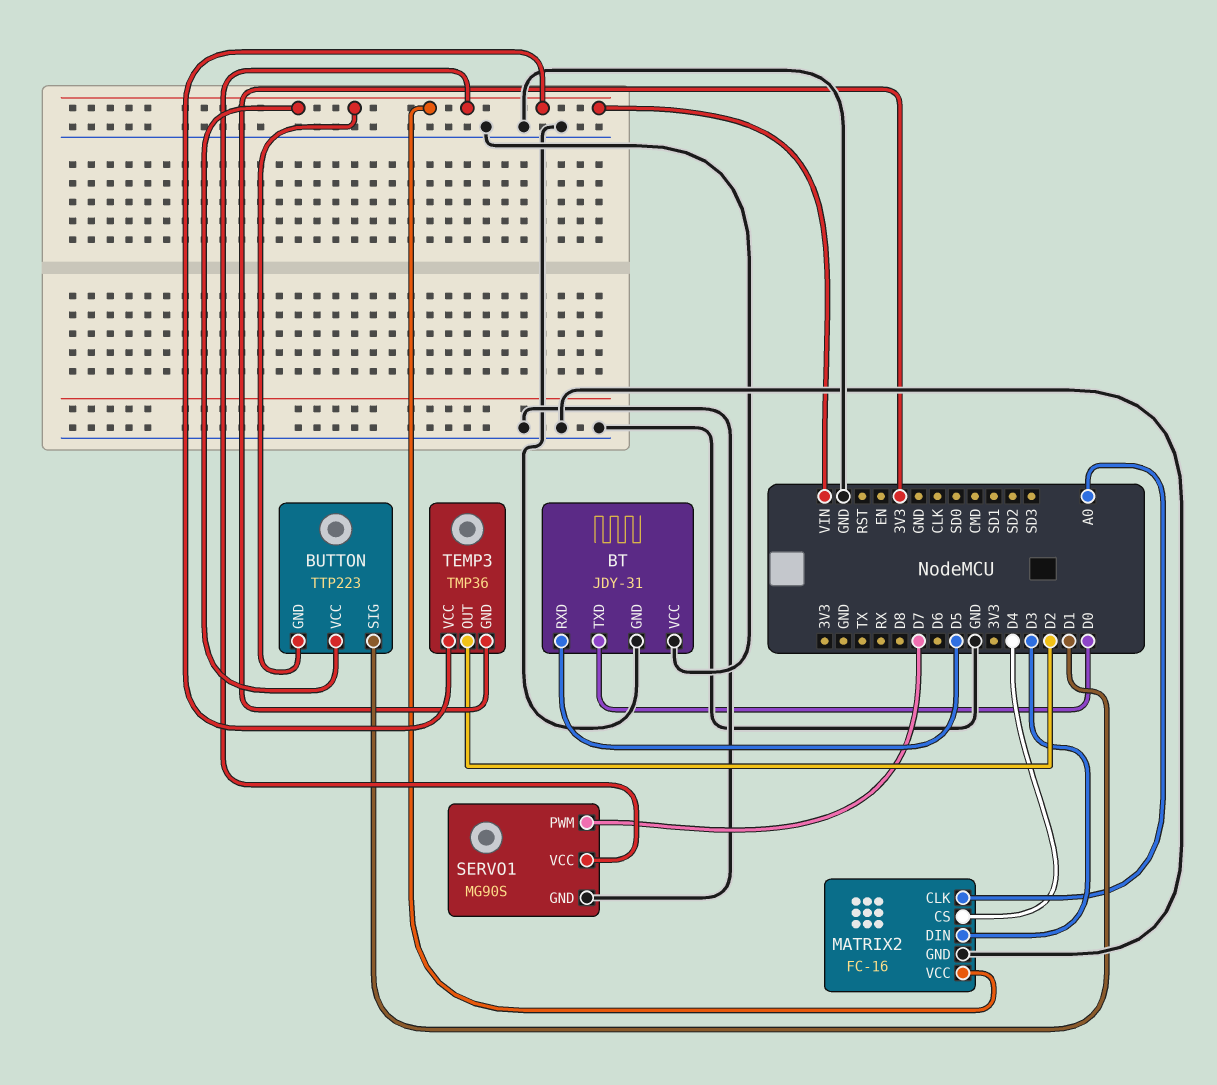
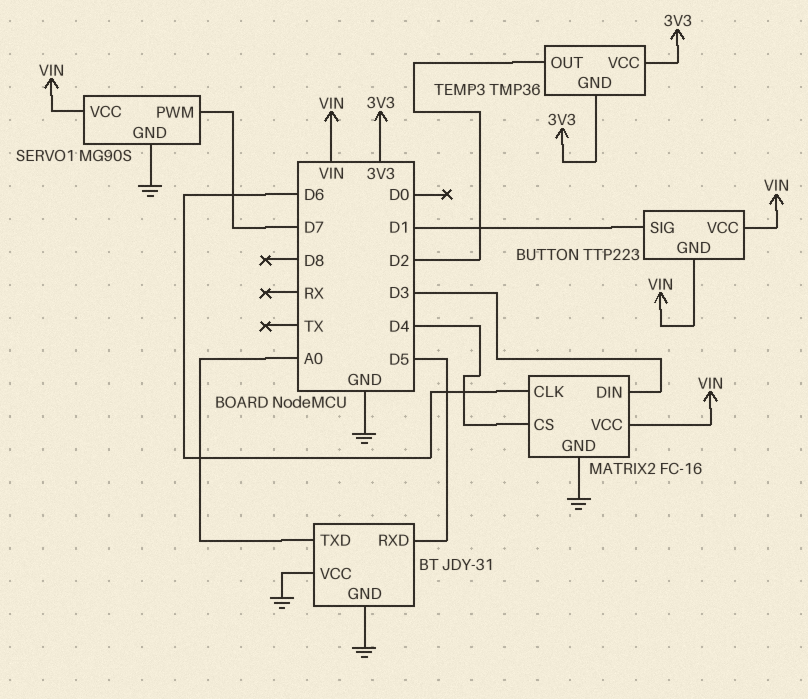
BT pin TXD: D0 -> A0
MATRIX2 pin CLK: A0 -> D6
TEMP3 pin VCC: VIN -> 3V3

